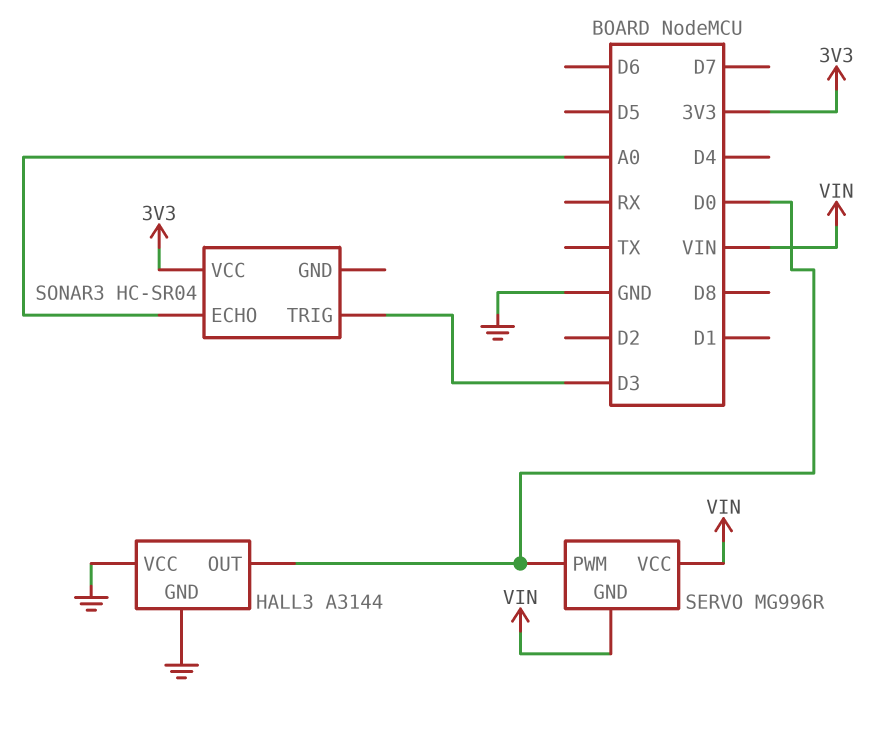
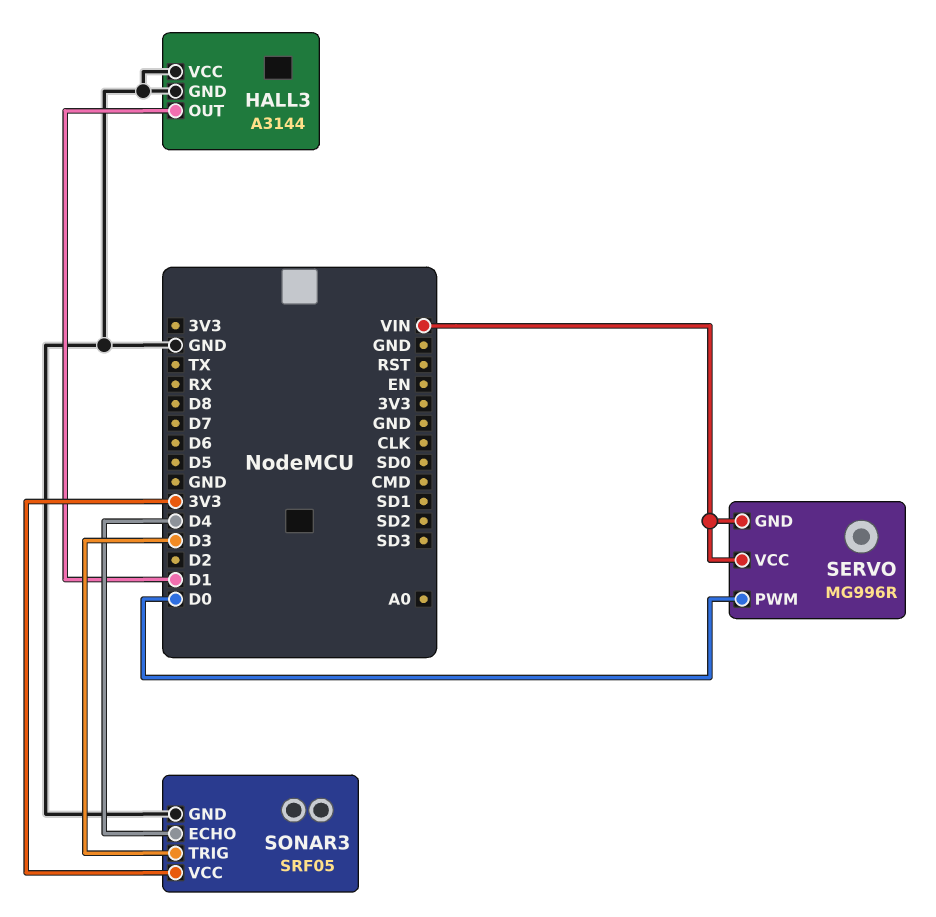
HALL3 pin OUT: D0 -> D1
SONAR3: HC-SR04 -> SRF05
SONAR3 pin ECHO: A0 -> D4
SONAR3 pin GND: none -> GND

